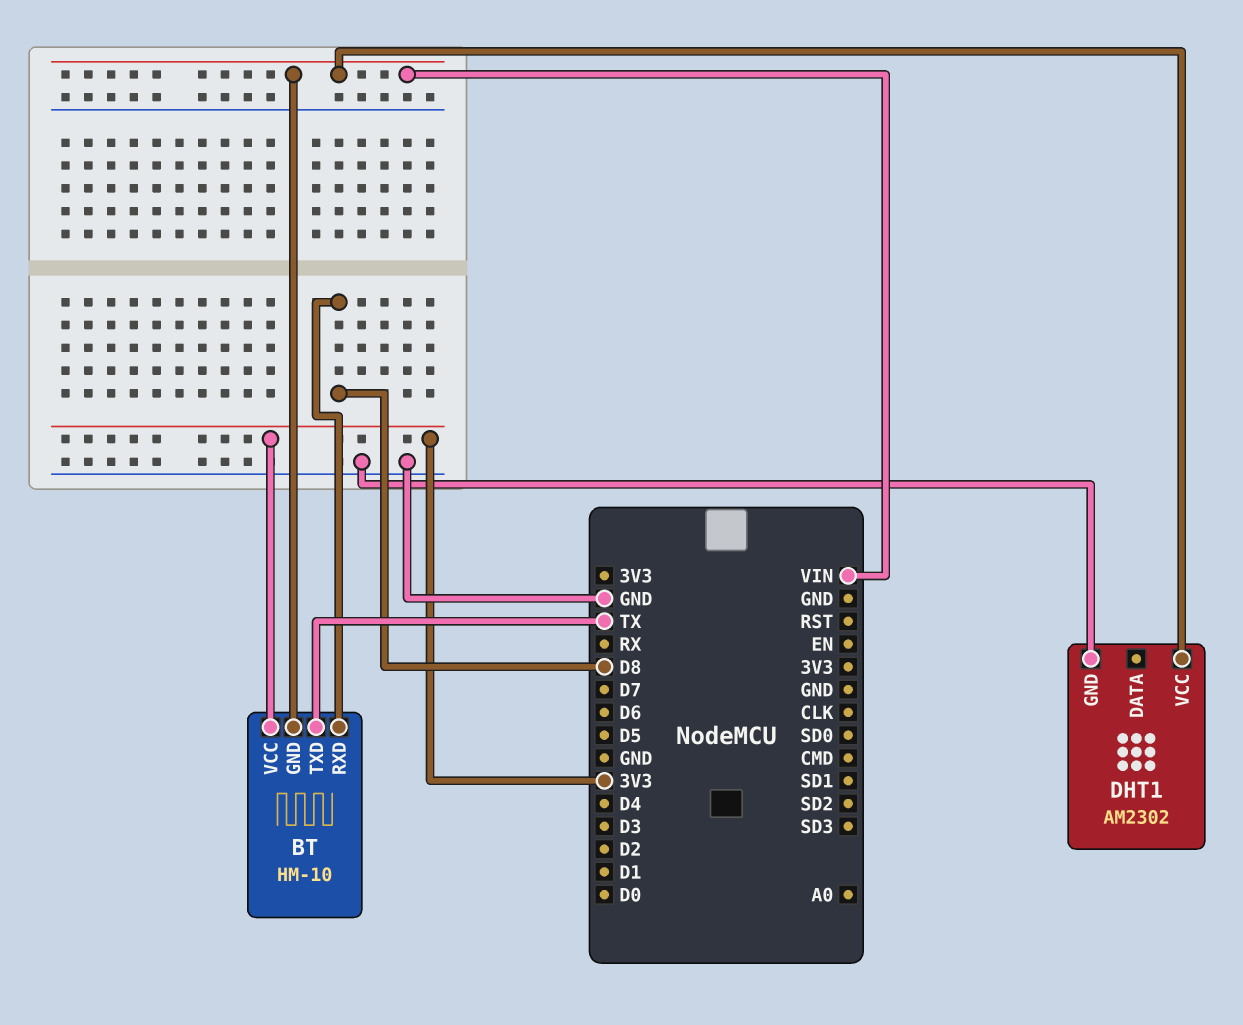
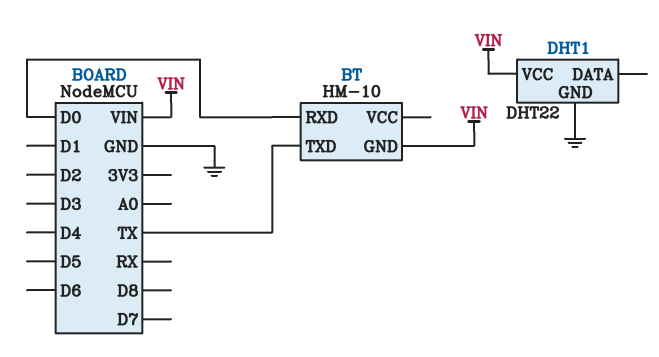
BT pin RXD: D8 -> D0
BT pin VCC: 3V3 -> none
DHT1: AM2302 -> DHT22

